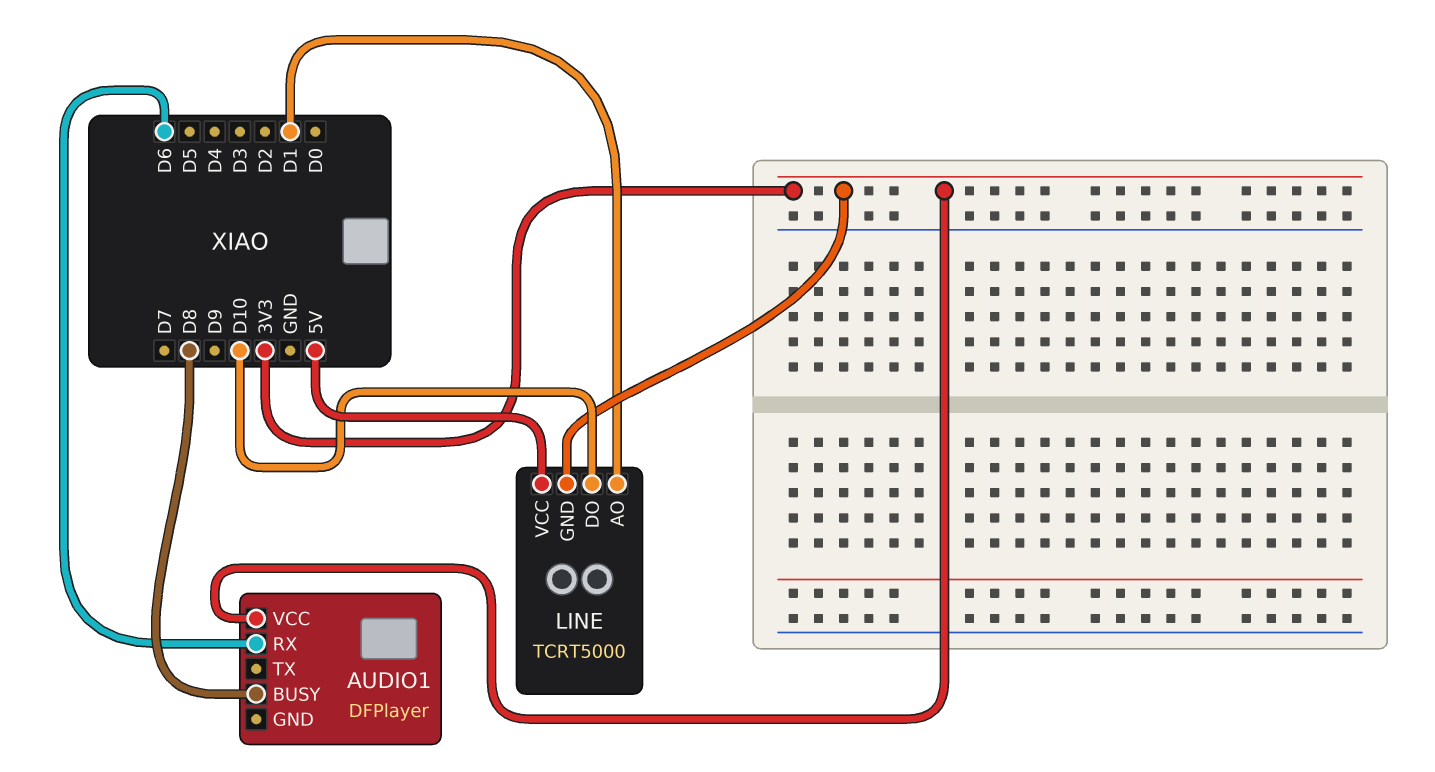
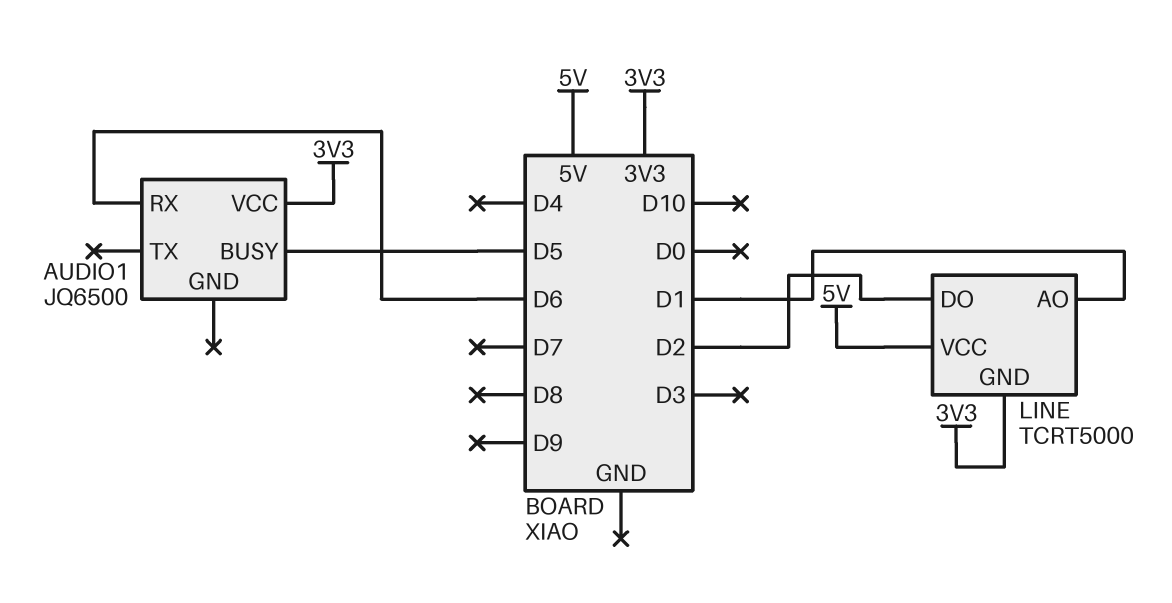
AUDIO1: DFPlayer -> JQ6500
AUDIO1 pin BUSY: D8 -> D5
LINE pin DO: D10 -> D2

